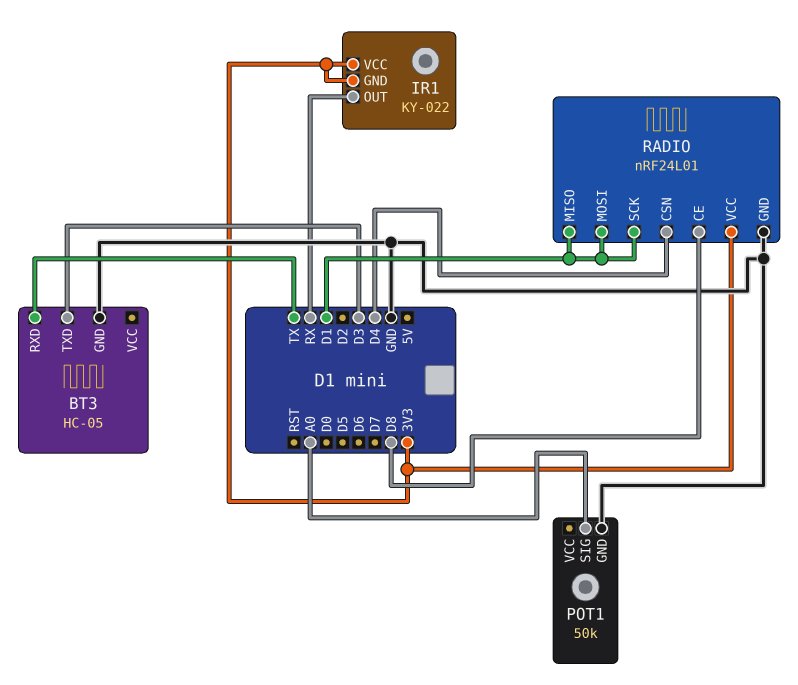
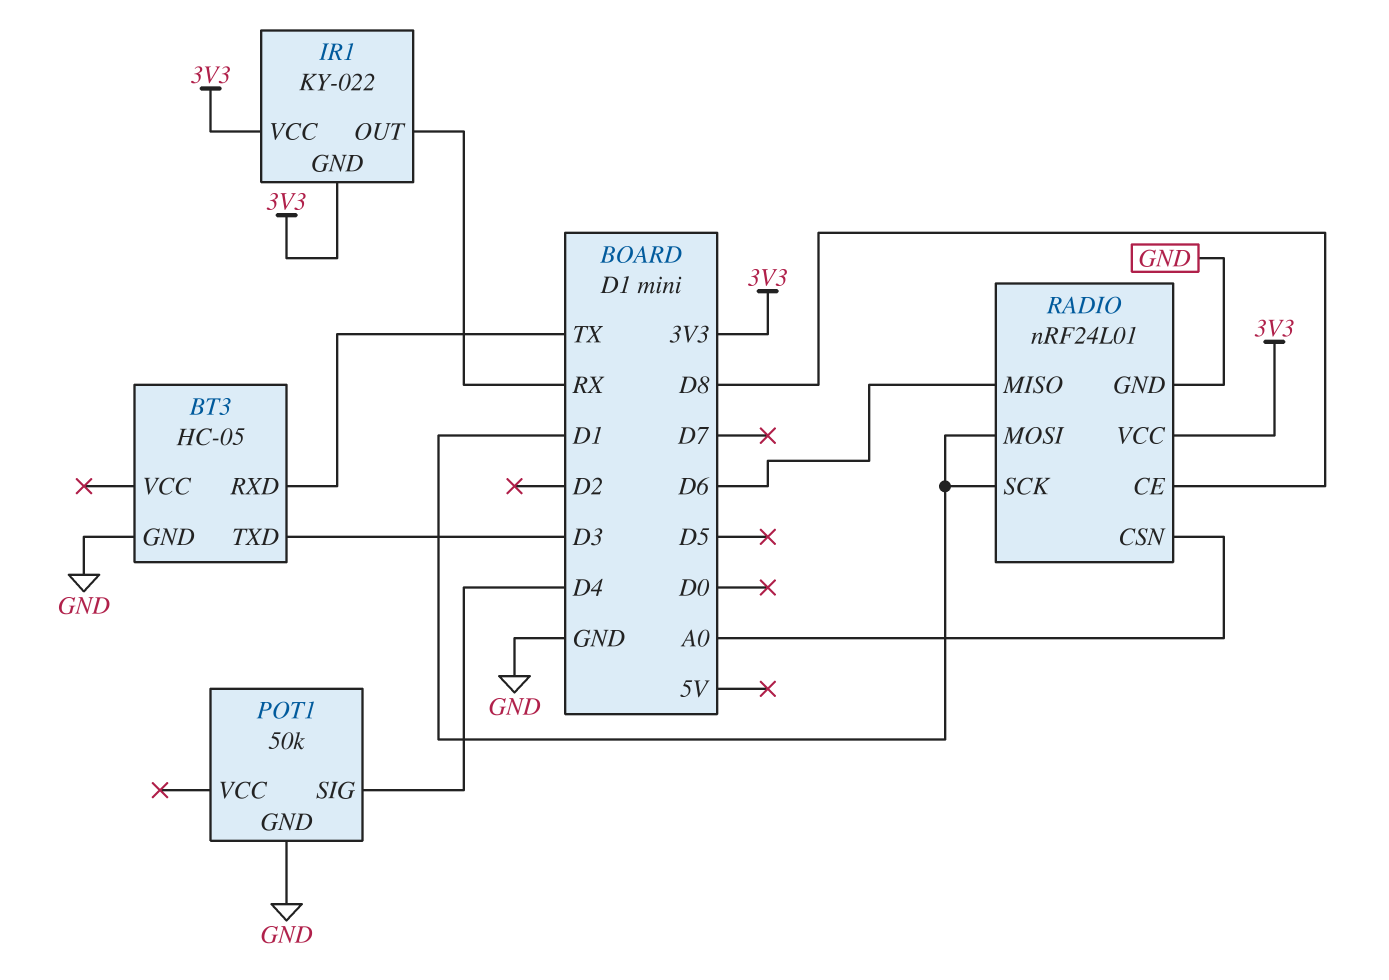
POT1 pin SIG: A0 -> D4
RADIO pin CSN: D4 -> A0
RADIO pin MISO: D1 -> D6

